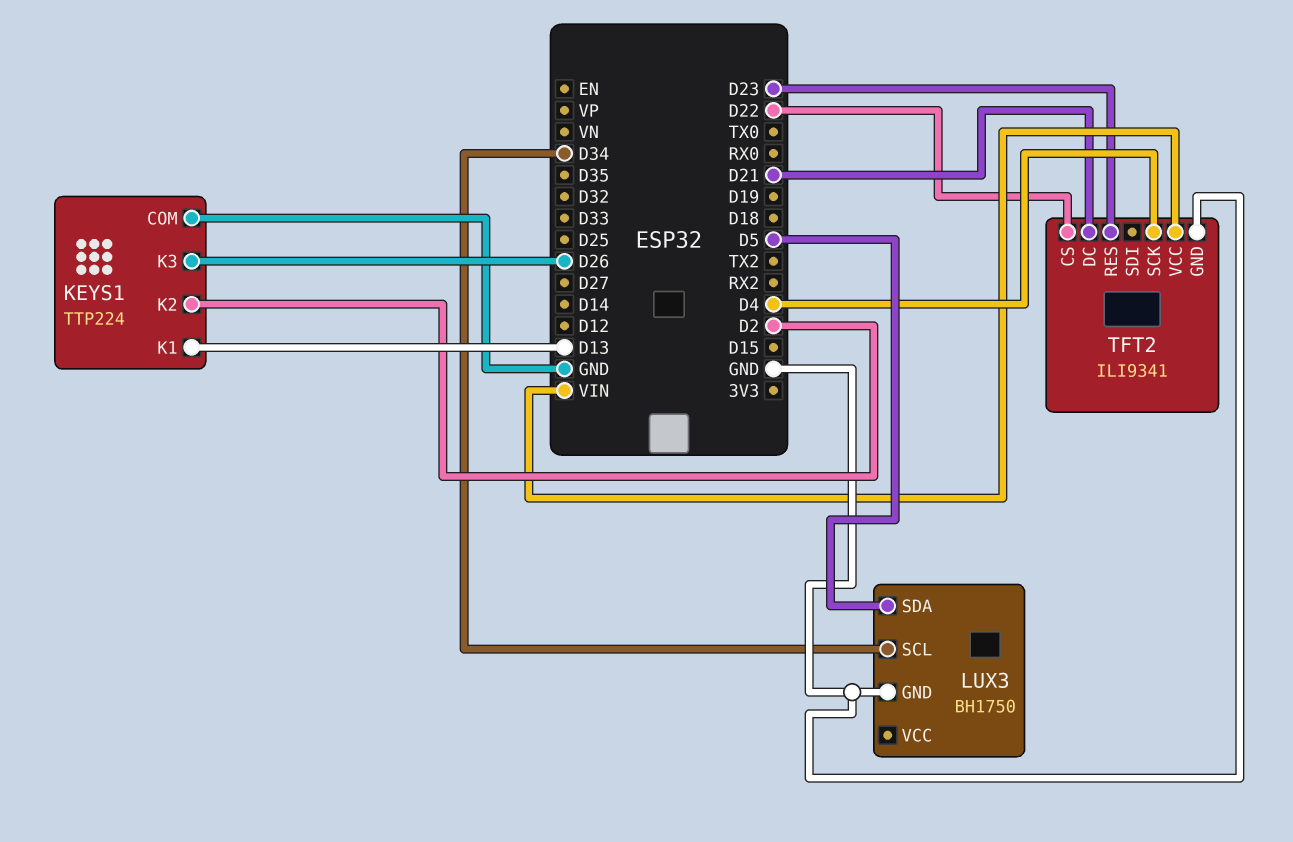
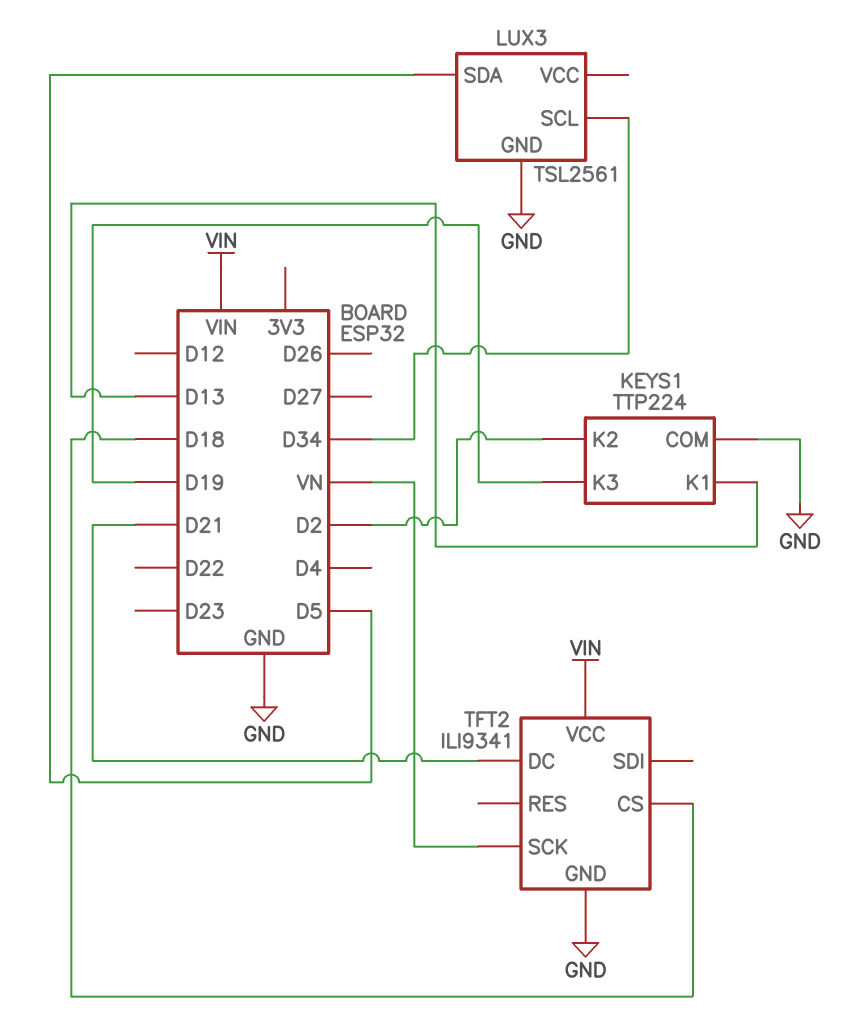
KEYS1 pin K3: D26 -> D19
LUX3: BH1750 -> TSL2561
TFT2 pin CS: D22 -> D18
TFT2 pin RES: D23 -> none
TFT2 pin SCK: D4 -> VN

